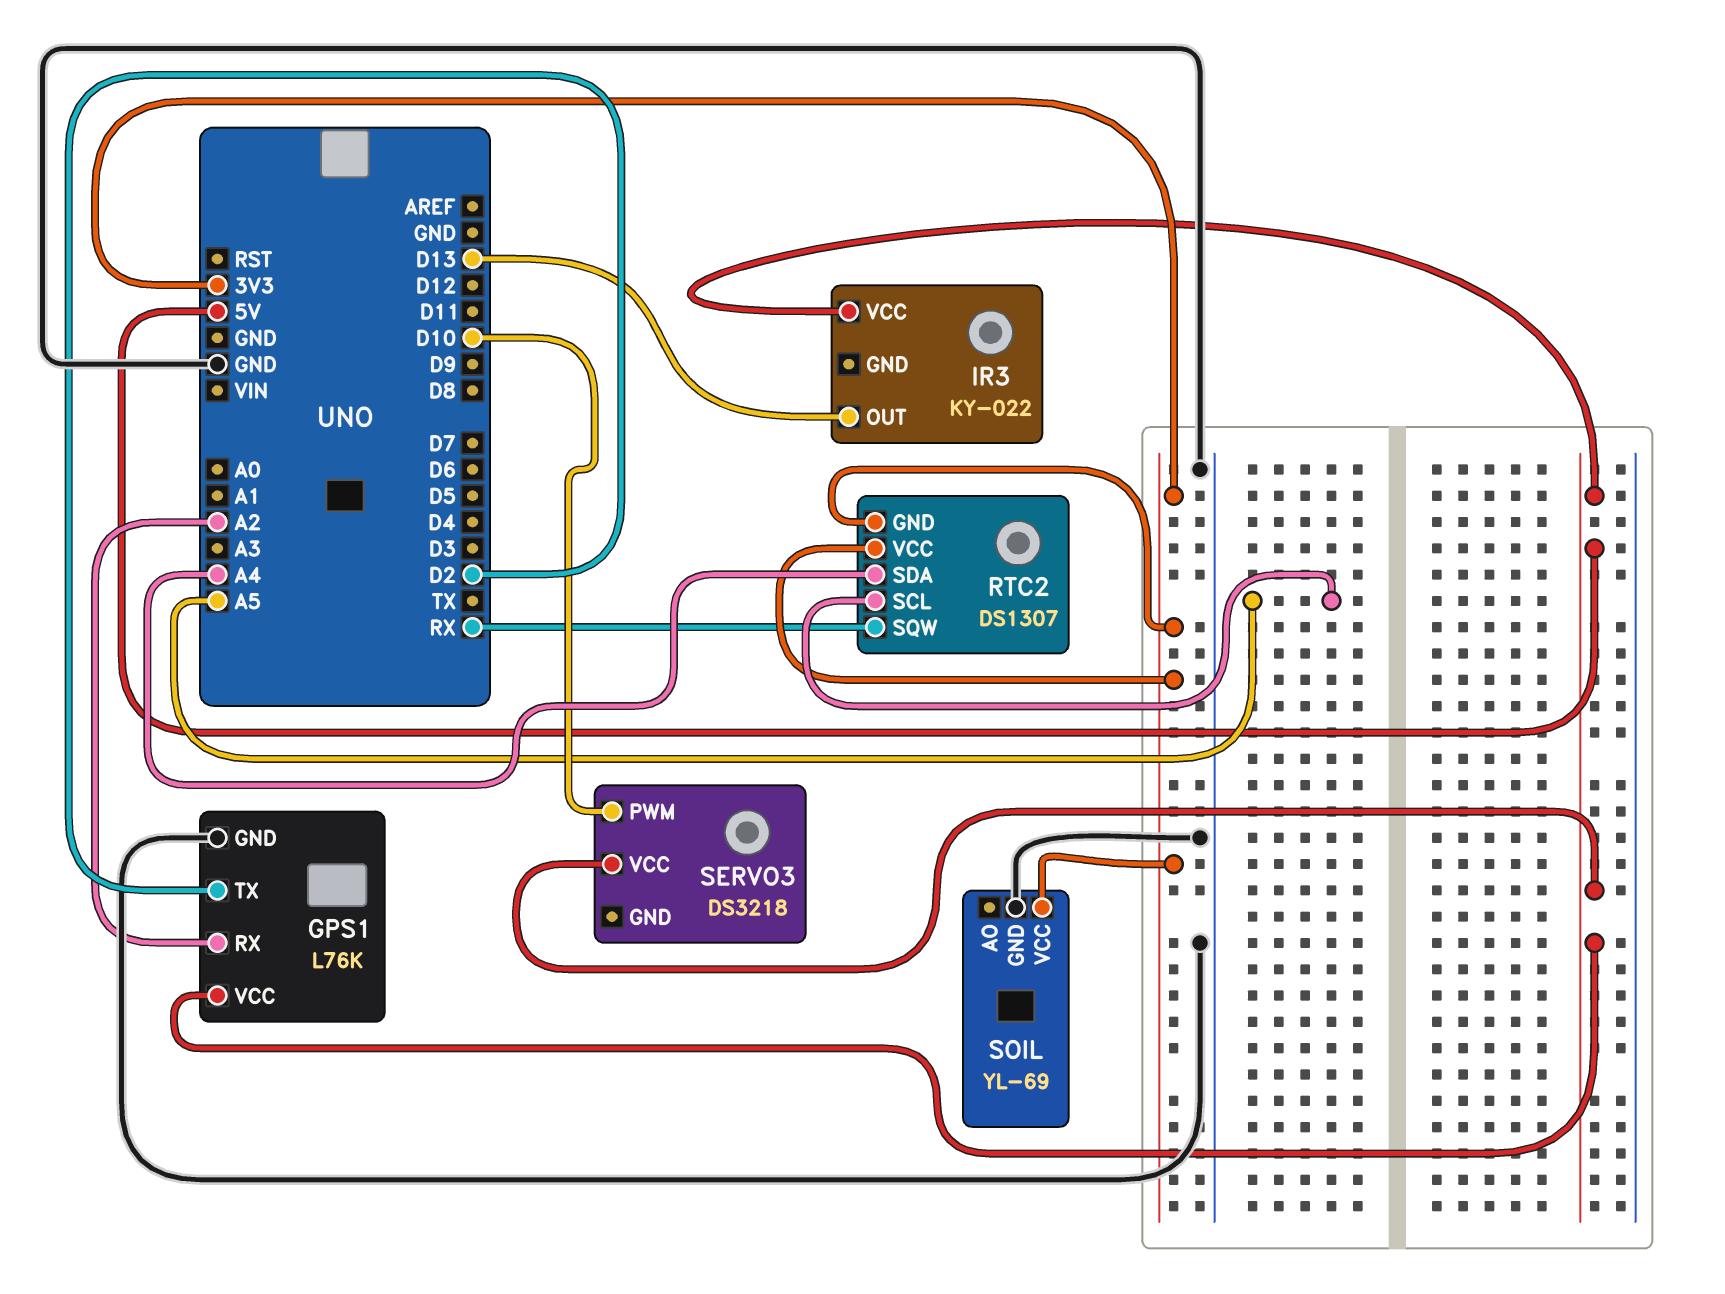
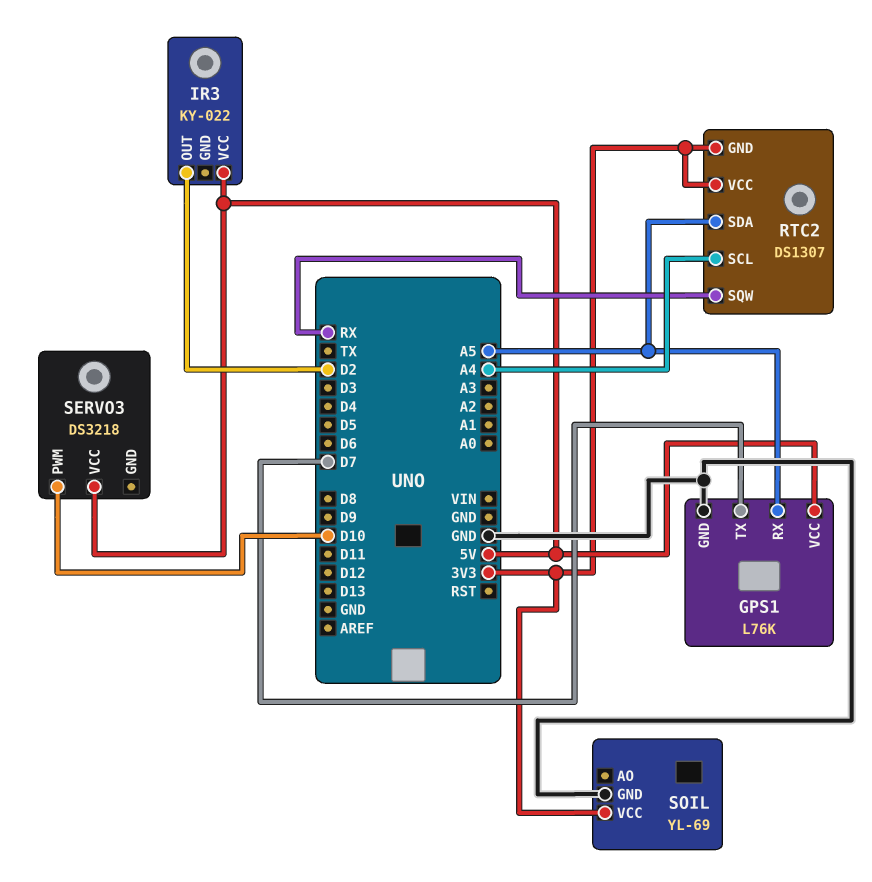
GPS1 pin RX: A2 -> A5
GPS1 pin TX: D2 -> D7
IR3 pin OUT: D13 -> D2
RTC2 pin SCL: A5 -> A4
RTC2 pin SDA: A4 -> A5

